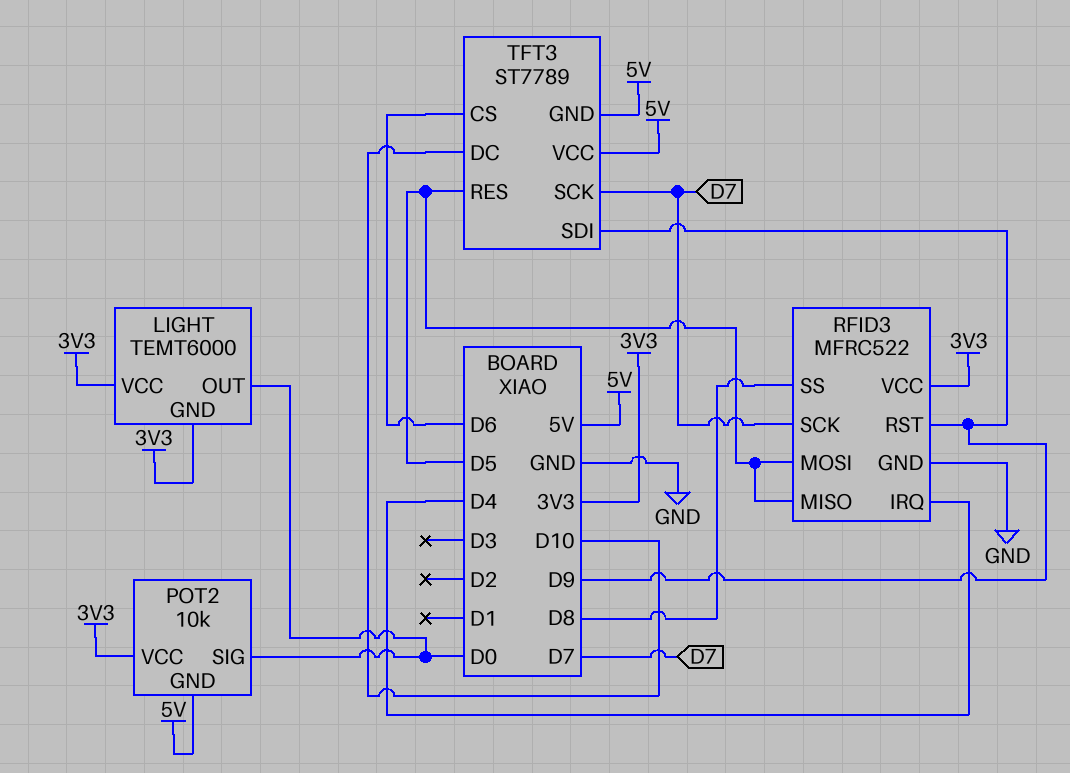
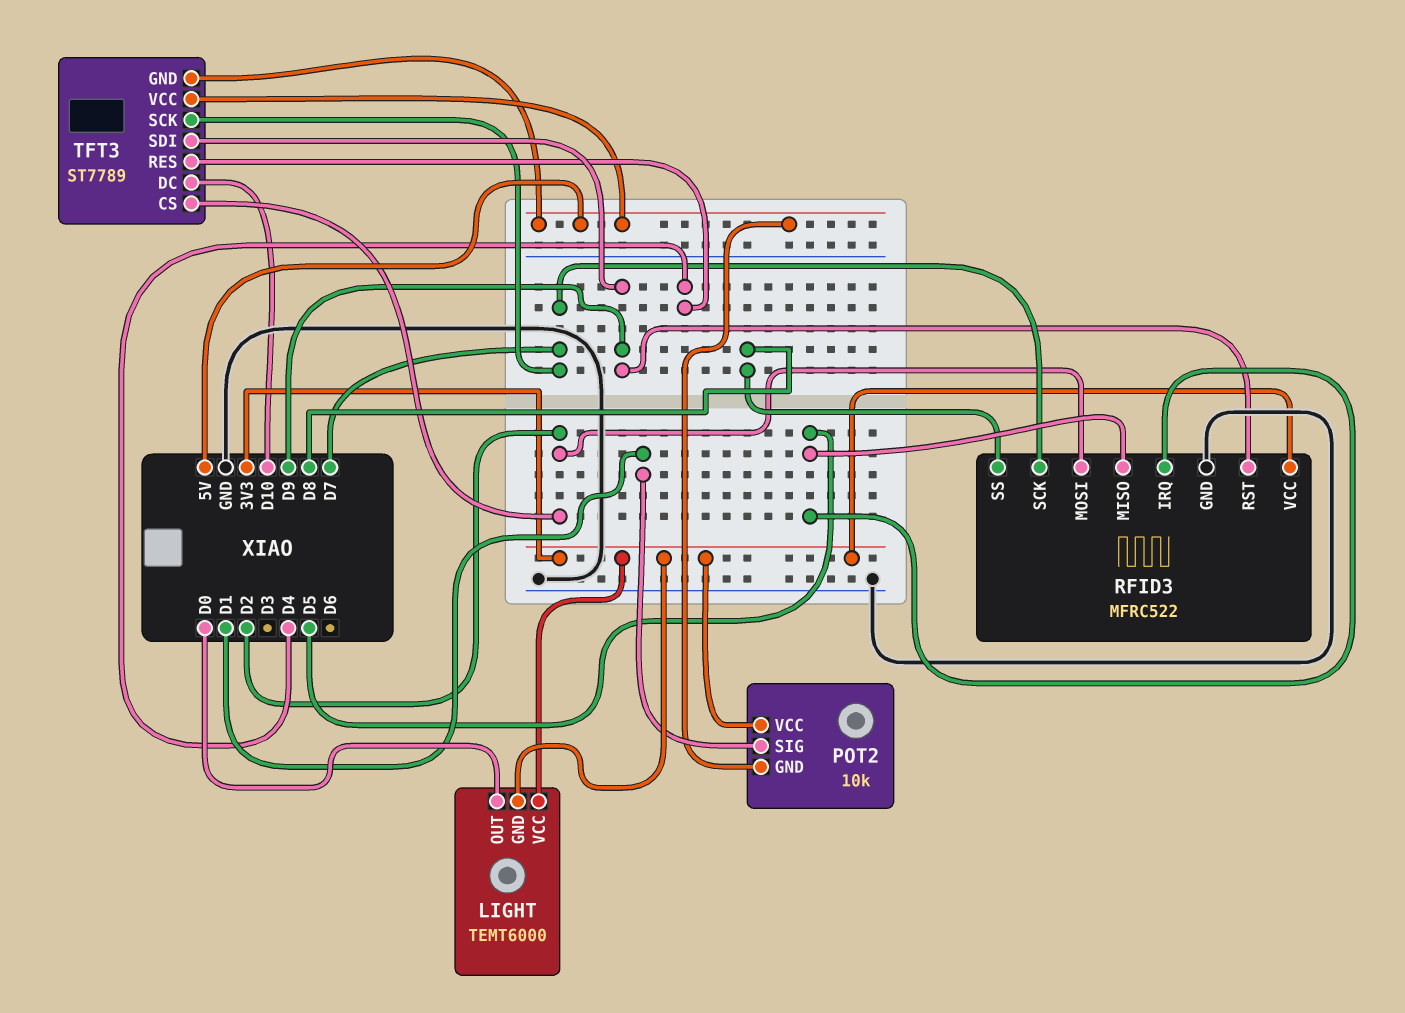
POT2 pin SIG: D0 -> D1
RFID3 pin IRQ: D4 -> D5
RFID3 pin MOSI: D5 -> D2
TFT3 pin CS: D6 -> D2
TFT3 pin RES: D5 -> D4

